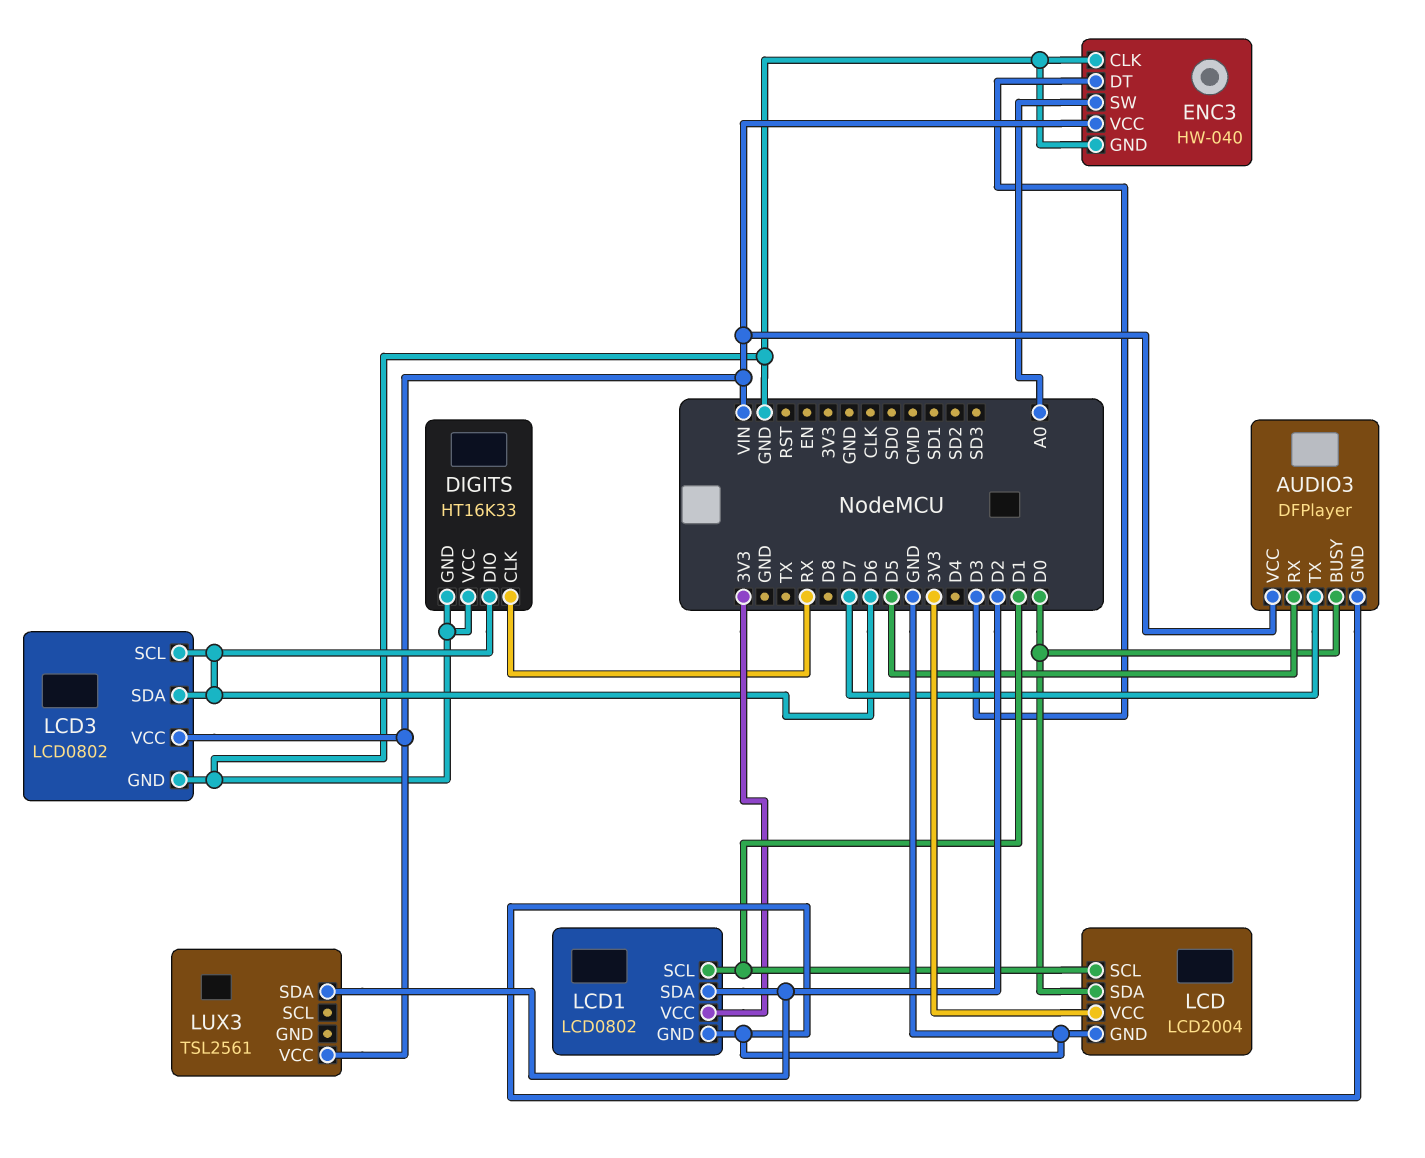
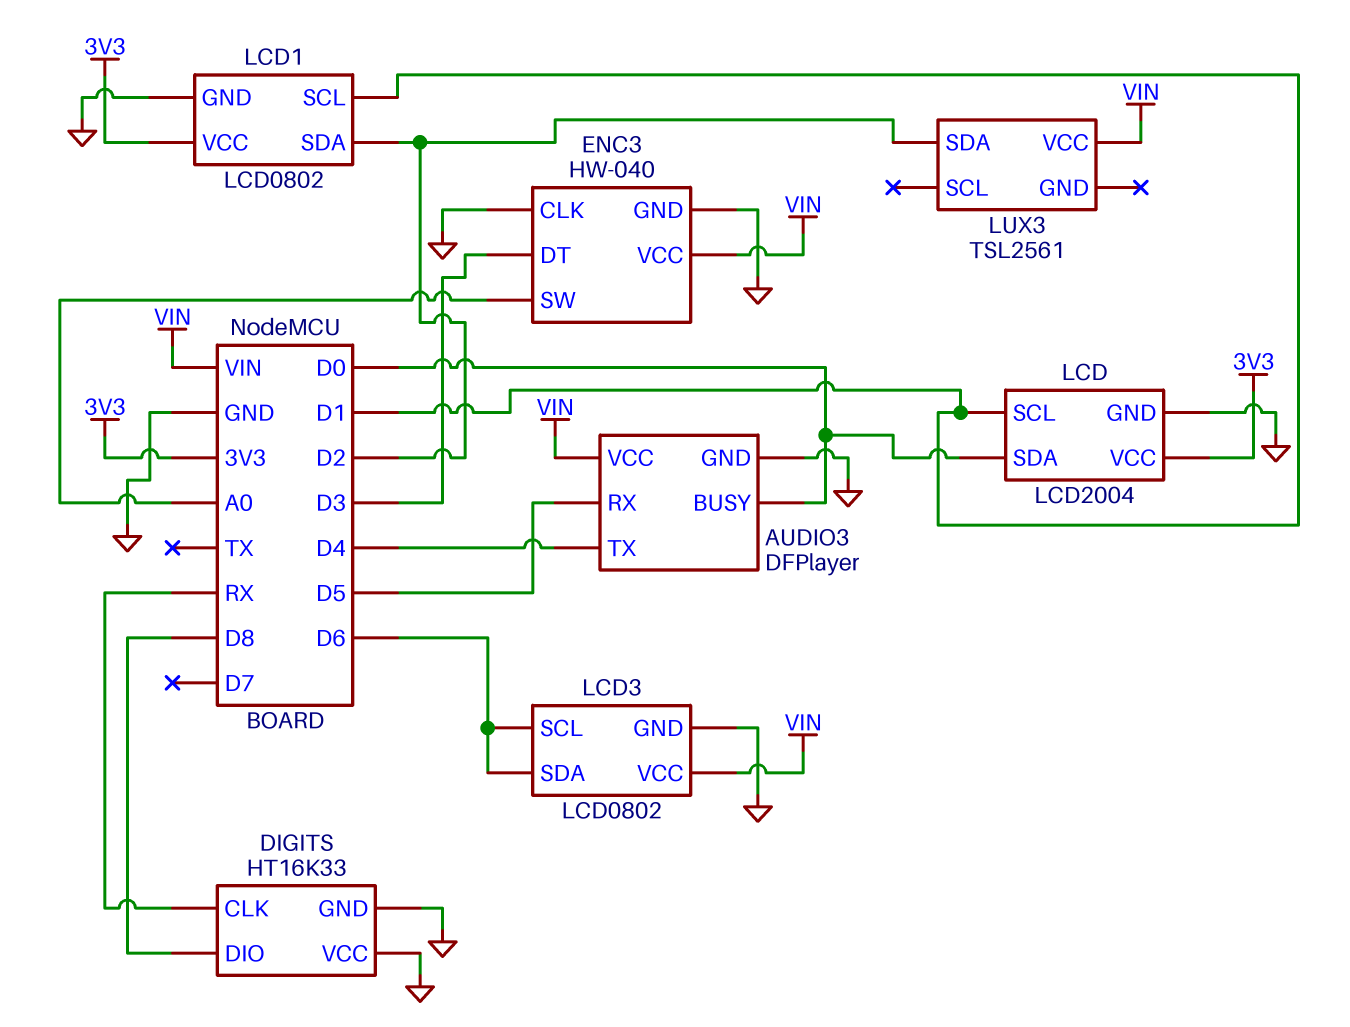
AUDIO3 pin TX: D7 -> D4
DIGITS pin DIO: D6 -> D8

